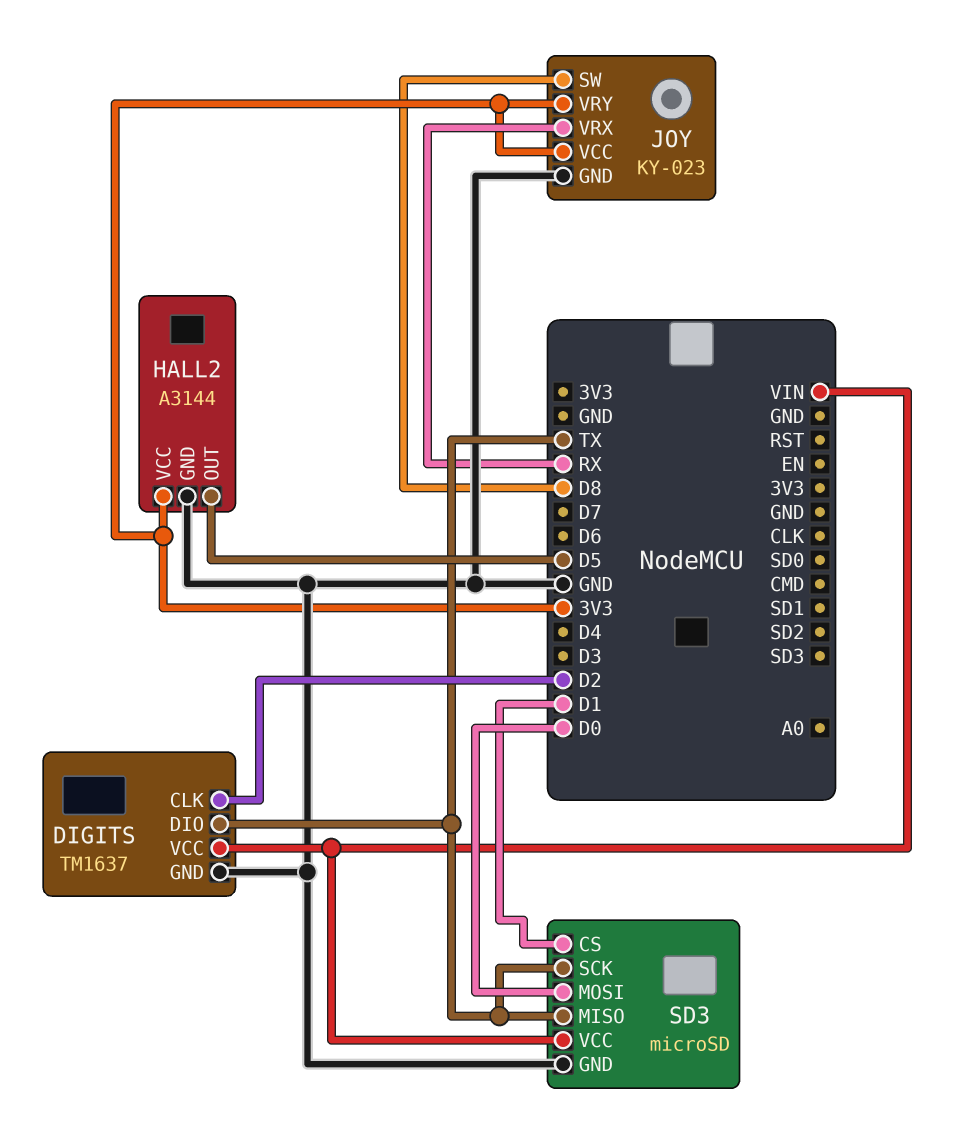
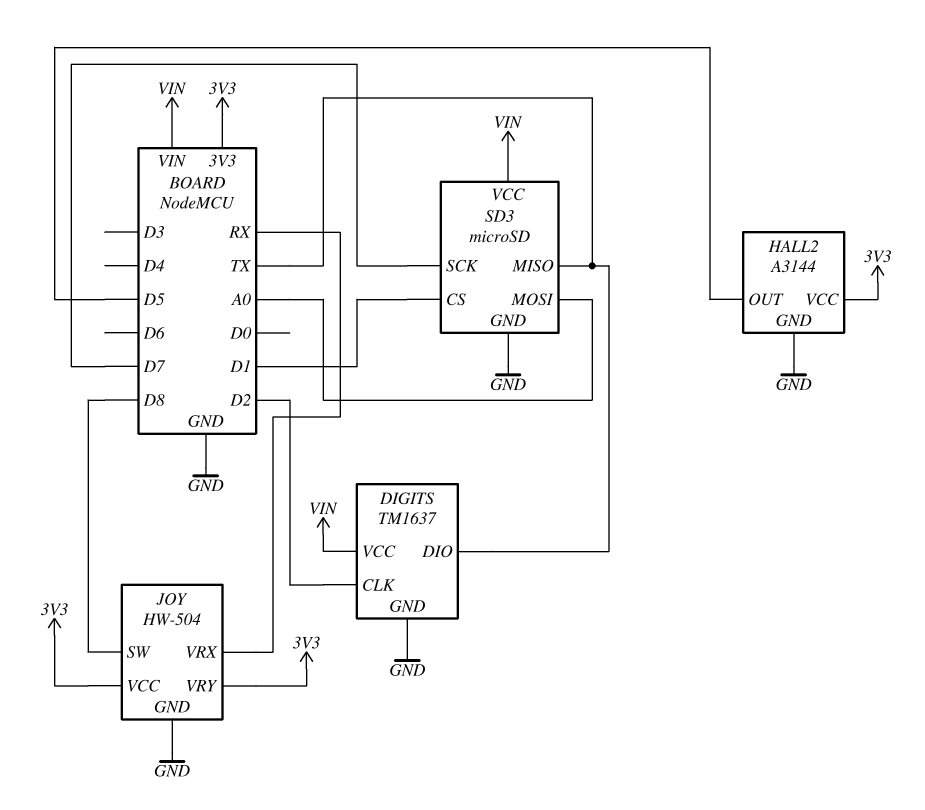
JOY: KY-023 -> HW-504
SD3 pin MOSI: D0 -> A0
SD3 pin SCK: TX -> D7

